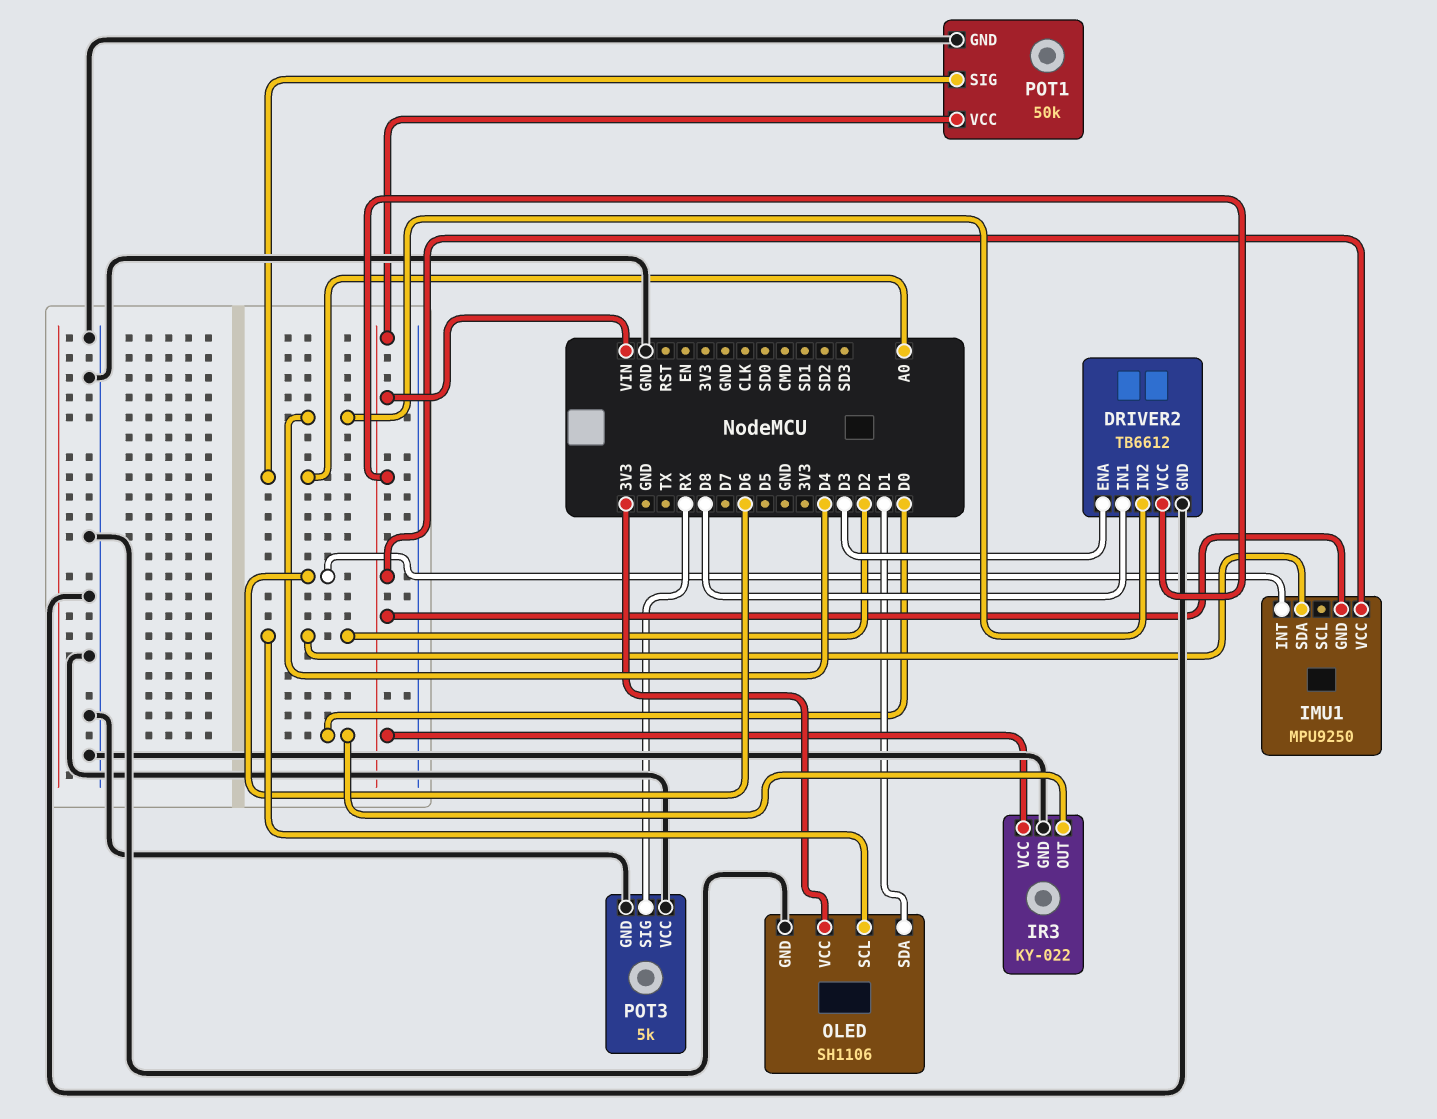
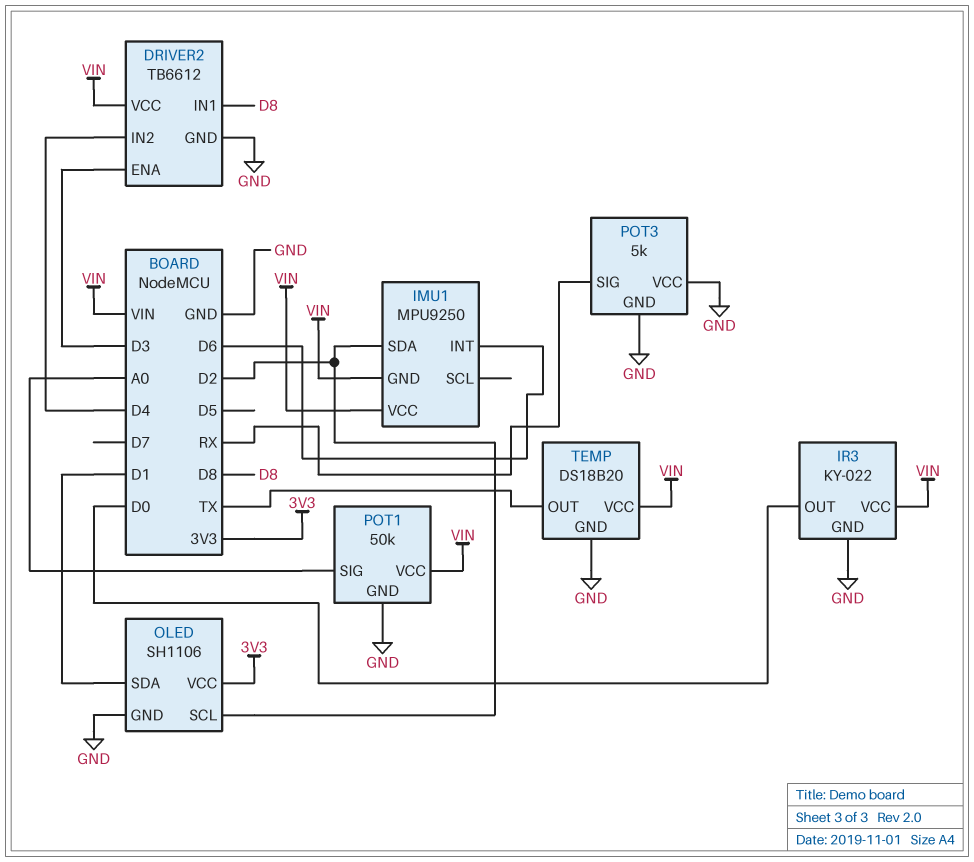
TEMP: none -> DS18B20
TEMP pin GND: none -> GND
TEMP pin OUT: none -> TX
TEMP pin VCC: none -> VIN

